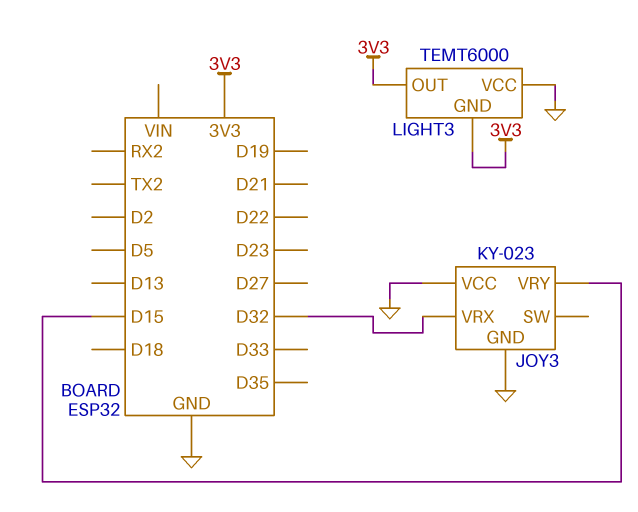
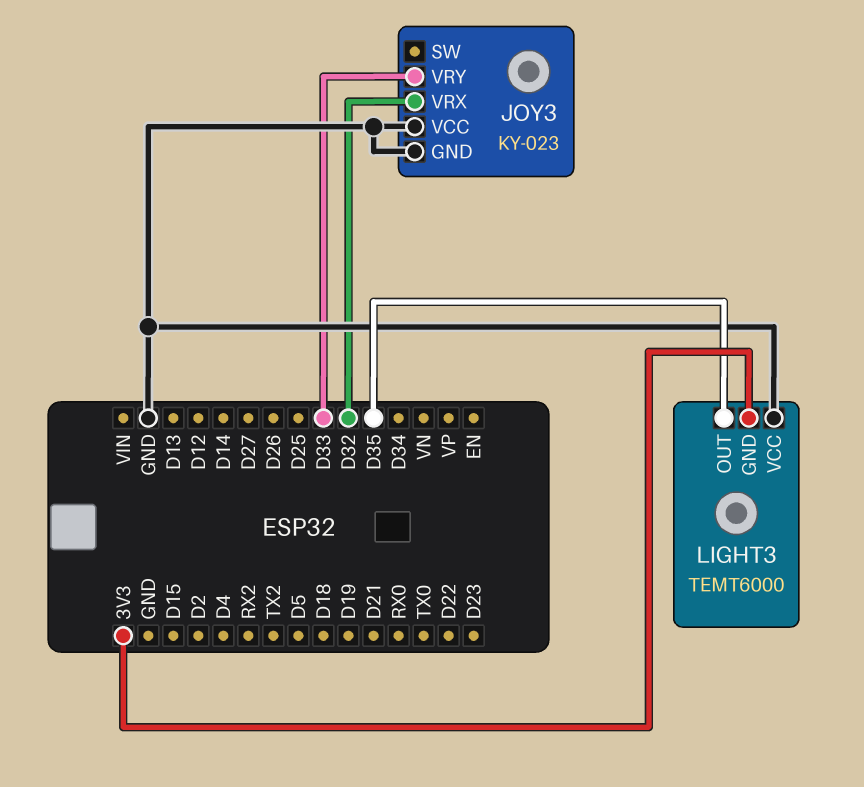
JOY3 pin VRY: D15 -> D33
LIGHT3 pin OUT: 3V3 -> D35

